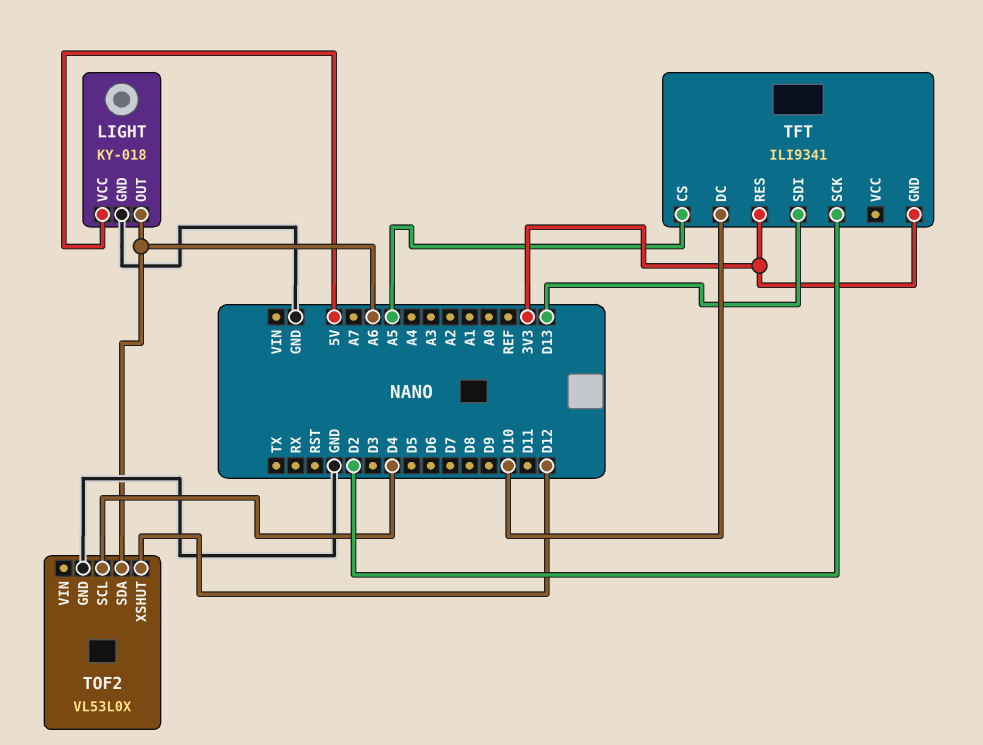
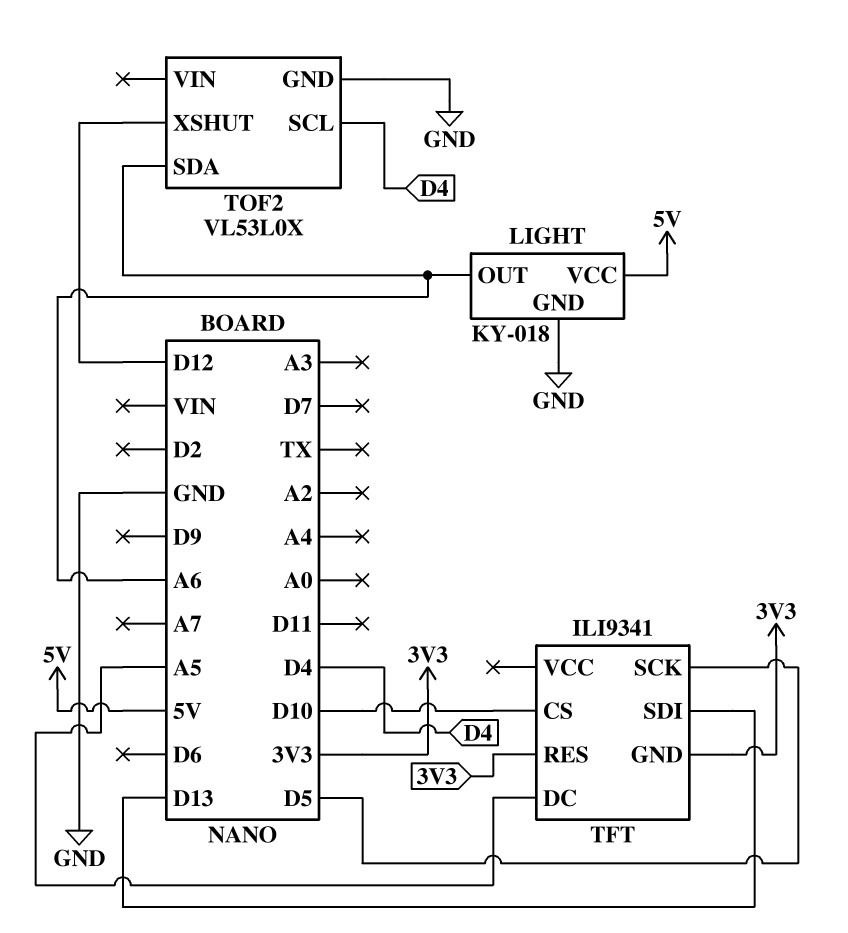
TFT pin CS: A5 -> D10
TFT pin DC: D10 -> A5
TFT pin SCK: D2 -> D5

